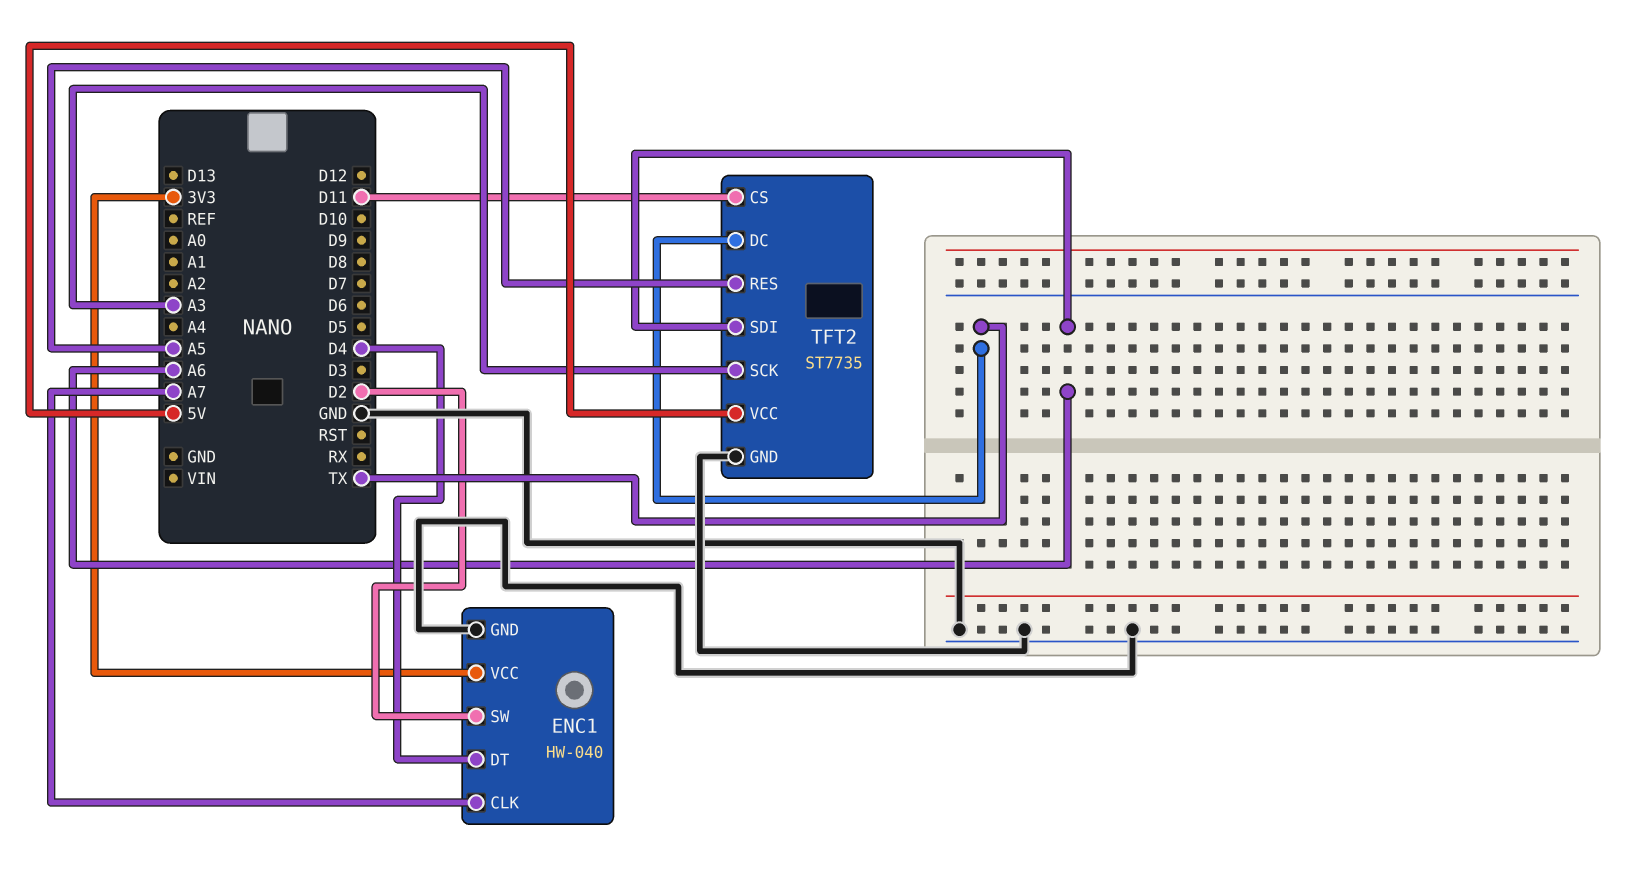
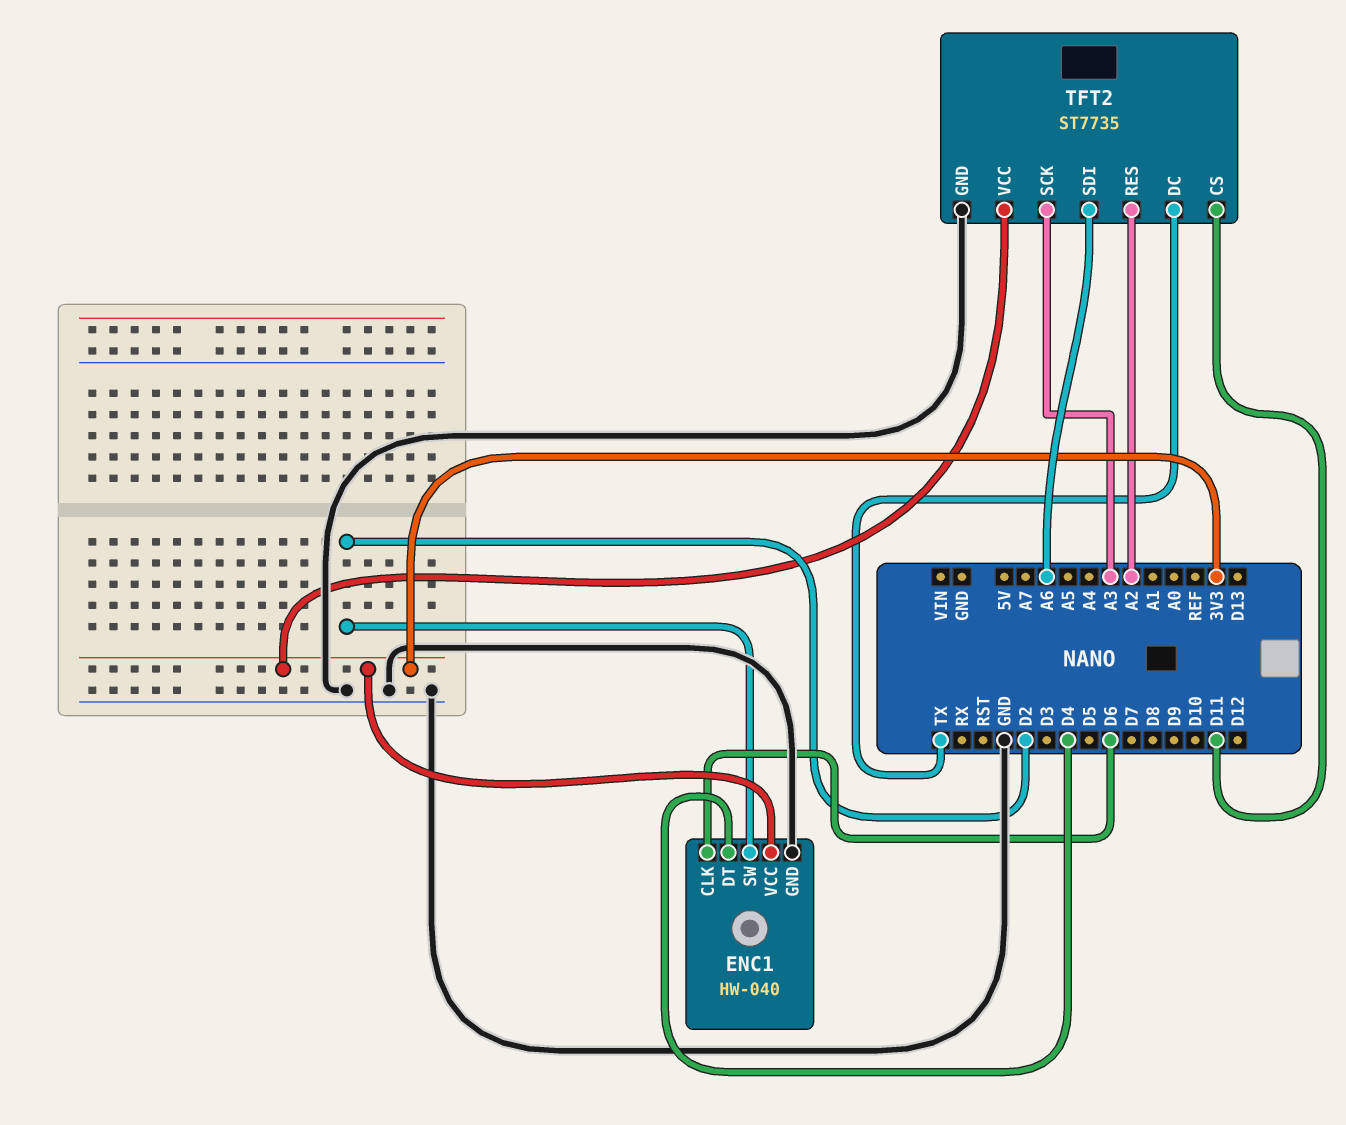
ENC1 pin CLK: A7 -> D6
TFT2 pin RES: A5 -> A2
TFT2 pin VCC: 5V -> 3V3

